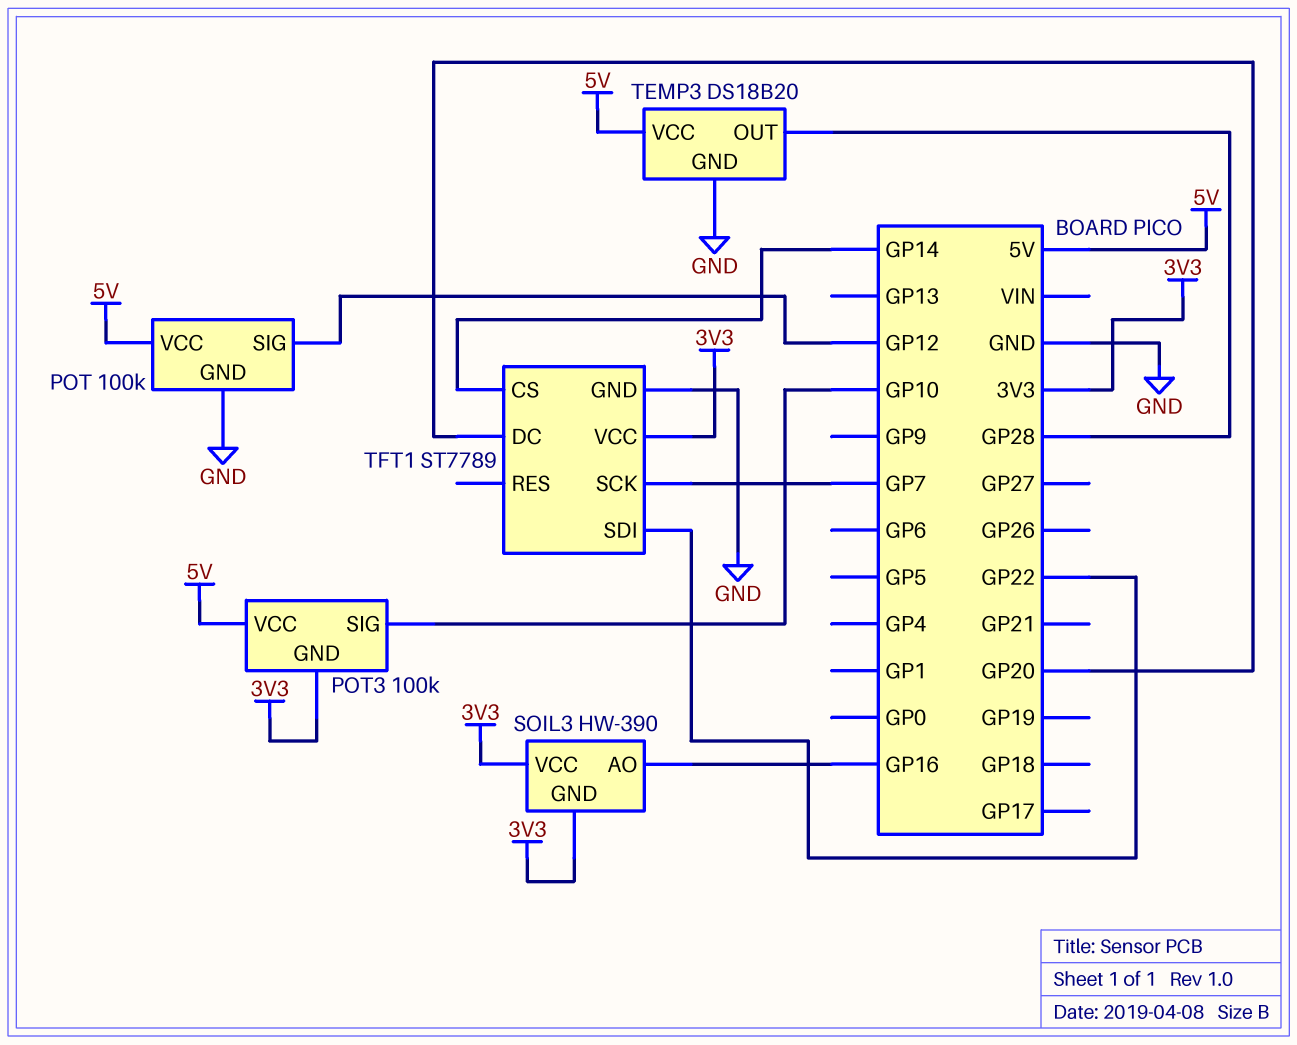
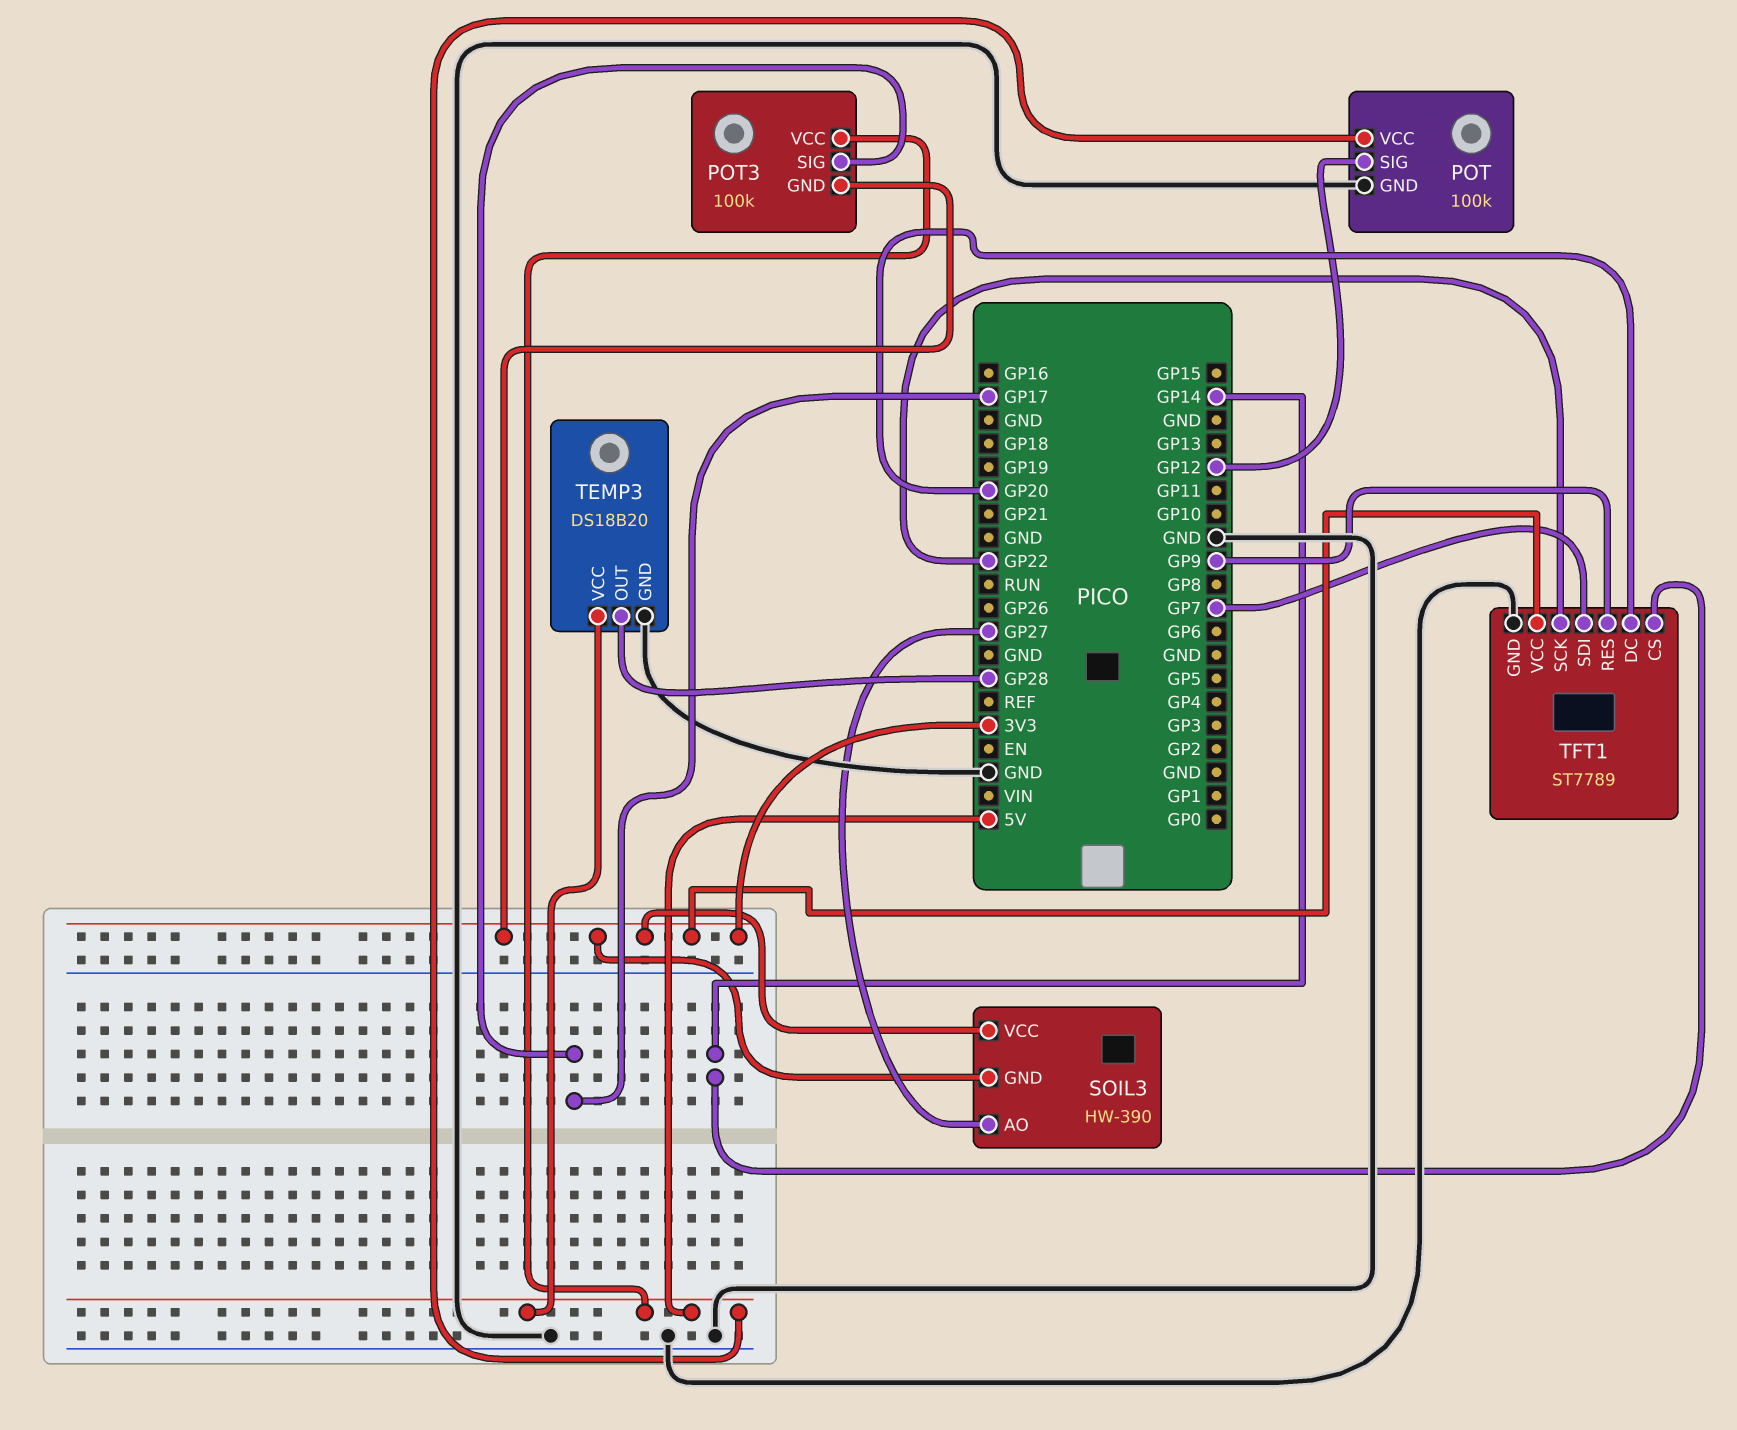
POT3 pin SIG: GP10 -> GP17
SOIL3 pin AO: GP16 -> GP27
TFT1 pin RES: none -> GP9
TFT1 pin SCK: GP7 -> GP22
TFT1 pin SDI: GP22 -> GP7

